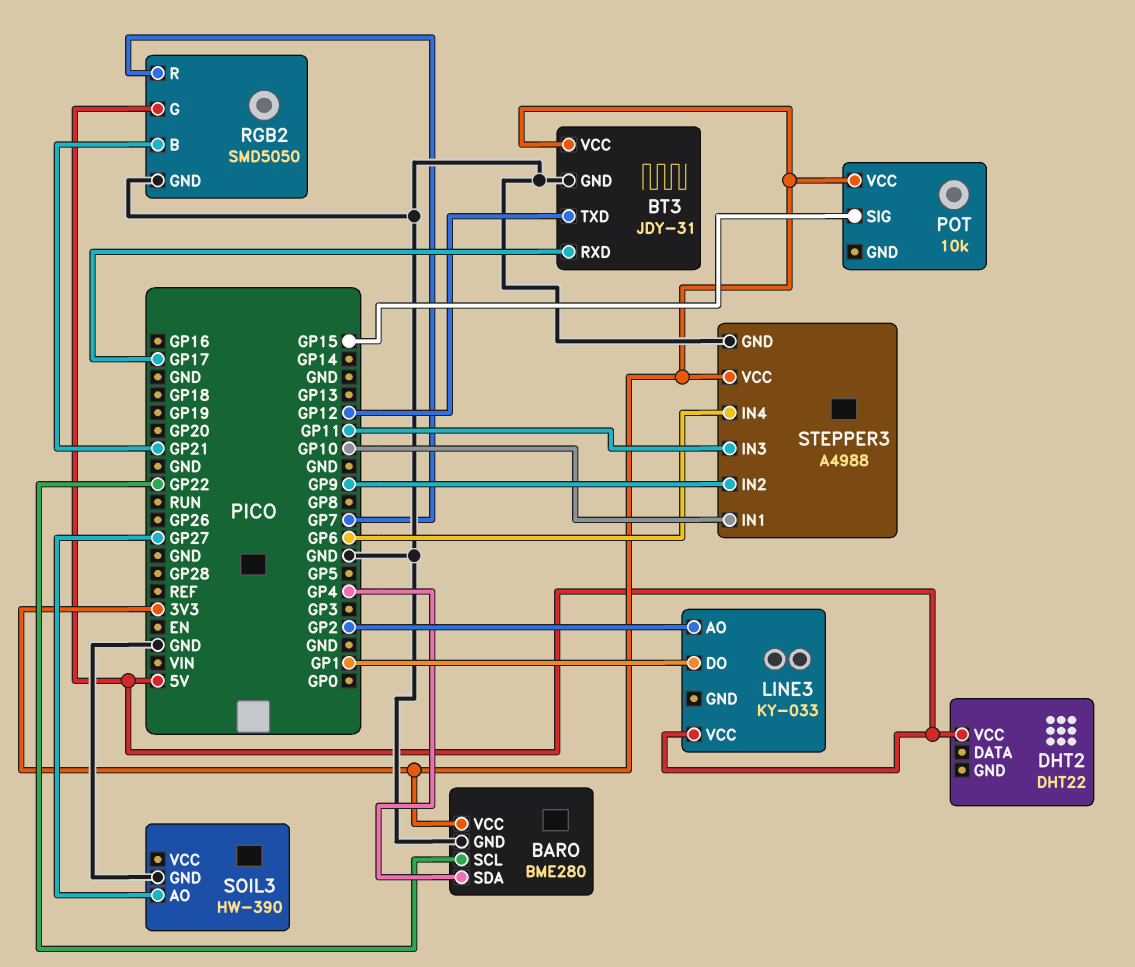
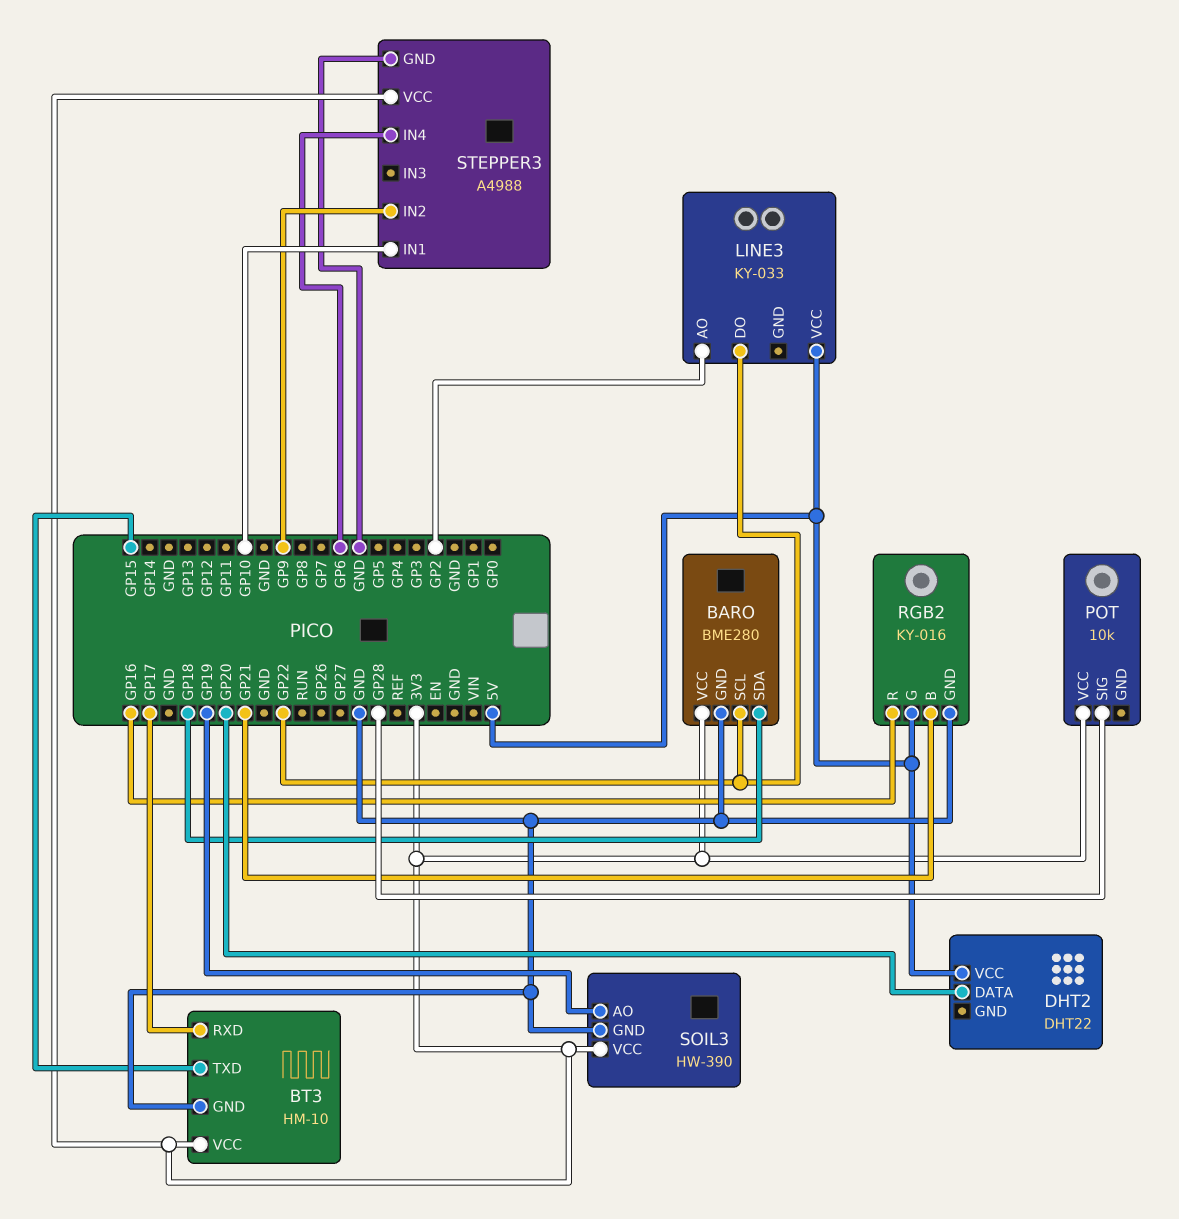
BARO pin SDA: GP4 -> GP18
BT3: JDY-31 -> HM-10
BT3 pin TXD: GP12 -> GP15
DHT2 pin DATA: none -> GP20
LINE3 pin DO: GP1 -> GP22
POT pin SIG: GP15 -> GP28
RGB2: SMD5050 -> KY-016
RGB2 pin R: GP7 -> GP16
SOIL3 pin AO: GP27 -> GP19
SOIL3 pin VCC: none -> 3V3
STEPPER3 pin IN3: GP11 -> none

